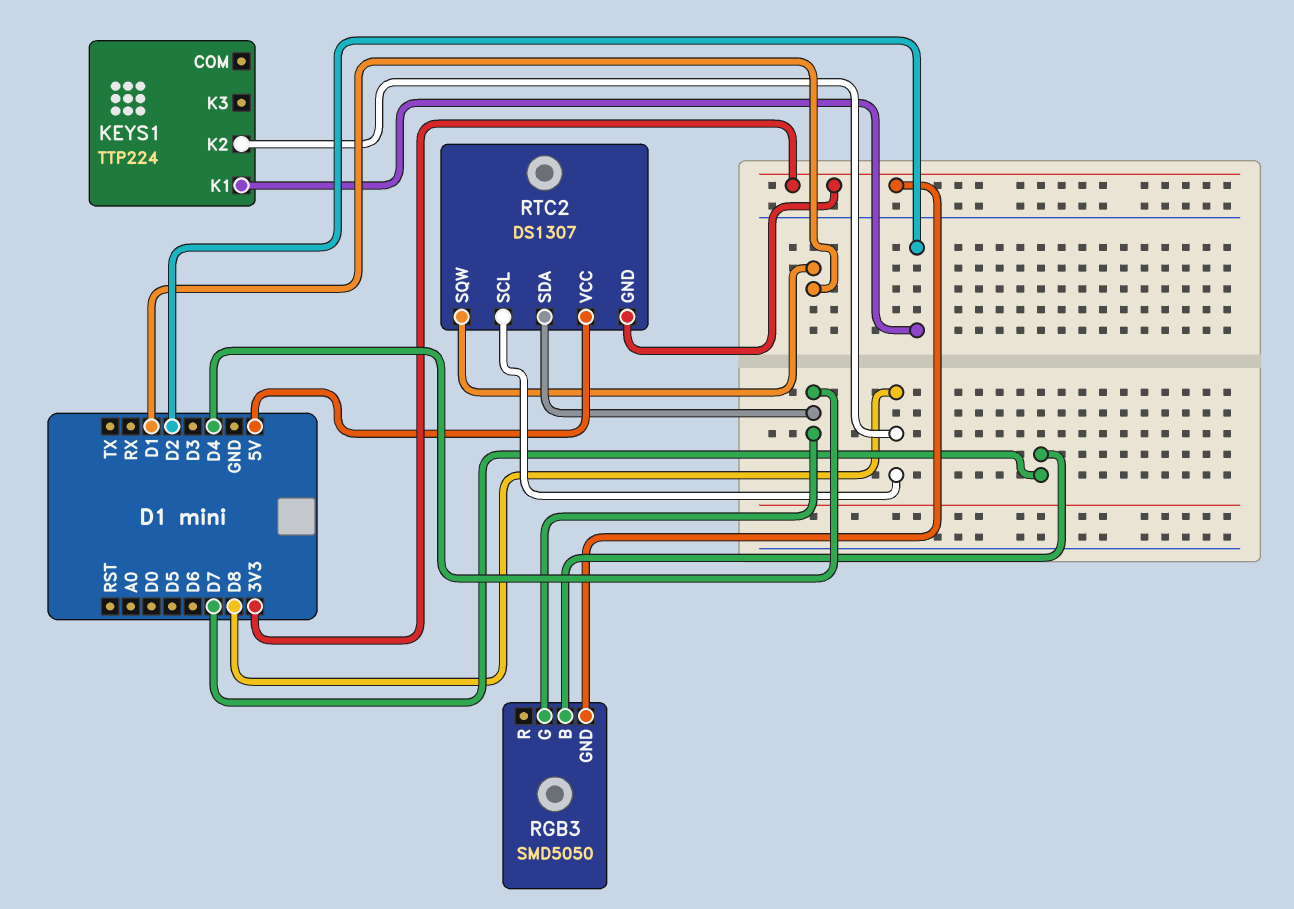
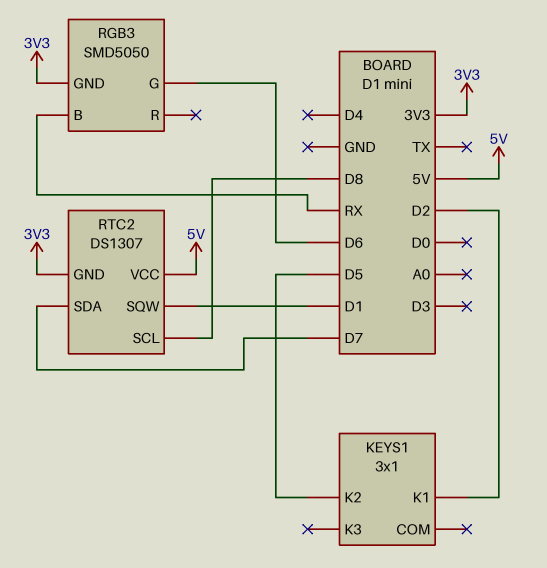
KEYS1: TTP224 -> 3x1
KEYS1 pin K2: D8 -> D5
RGB3 pin B: D7 -> RX
RGB3 pin G: D4 -> D6
RTC2 pin SDA: D4 -> D7

